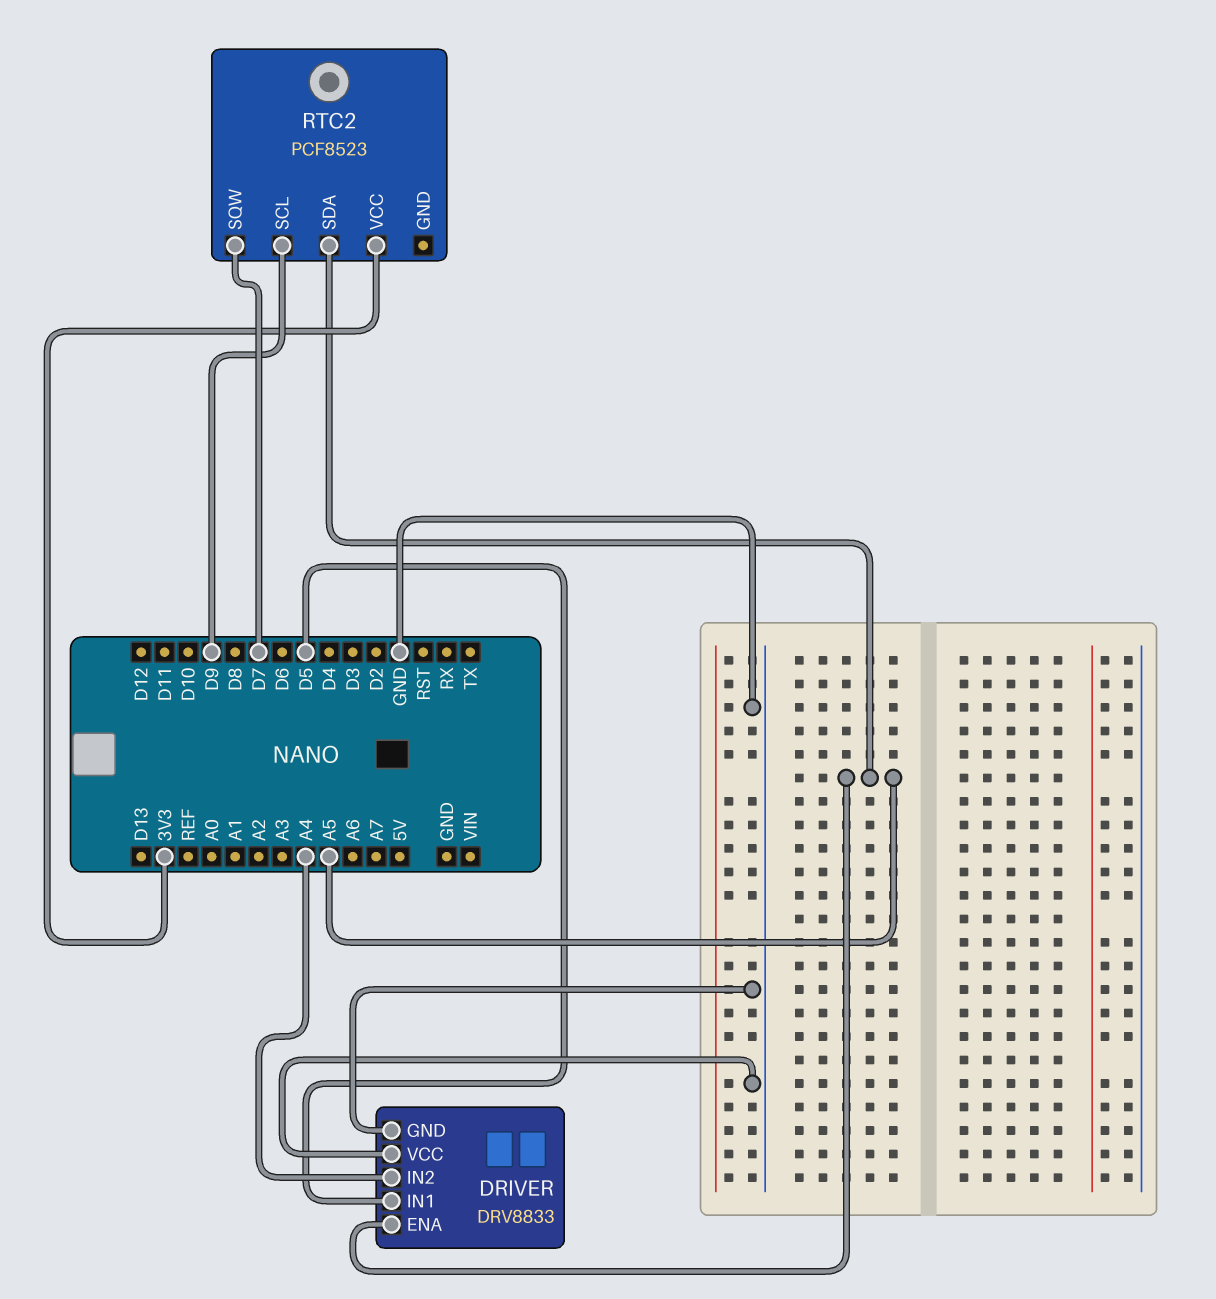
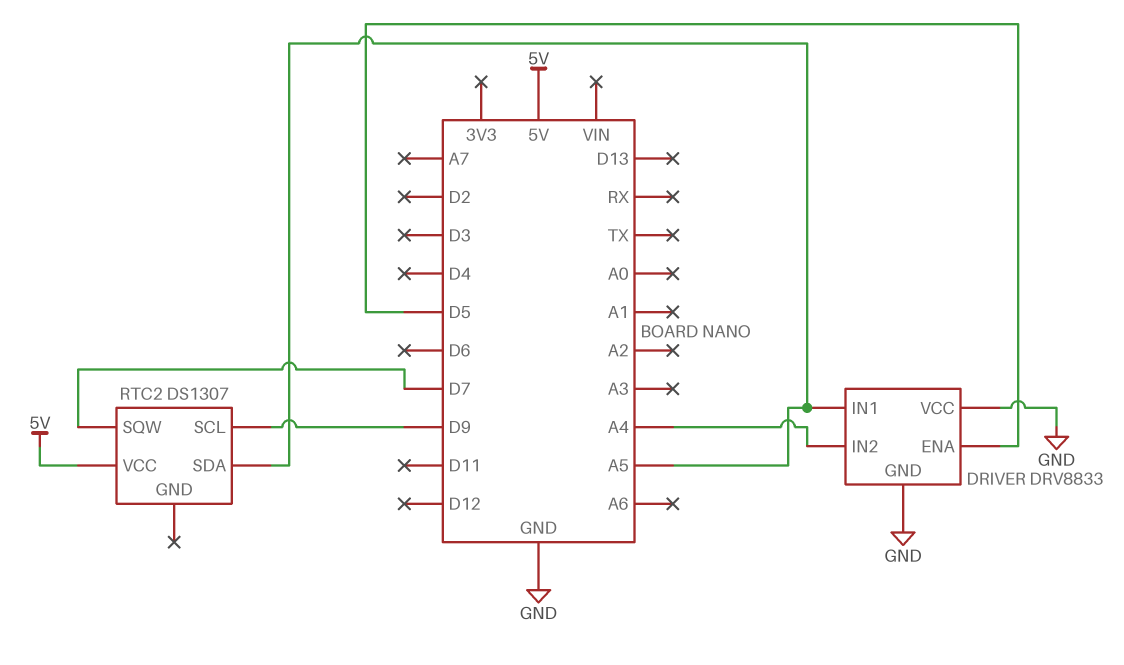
DRIVER pin ENA: A5 -> D5
DRIVER pin IN1: D5 -> A5
RTC2: PCF8523 -> DS1307
RTC2 pin VCC: 3V3 -> 5V

